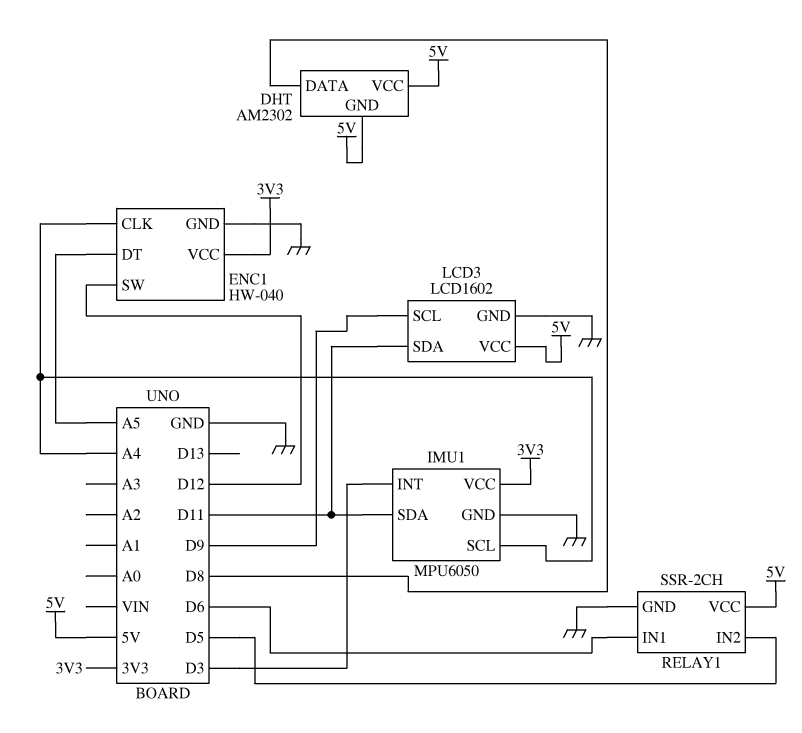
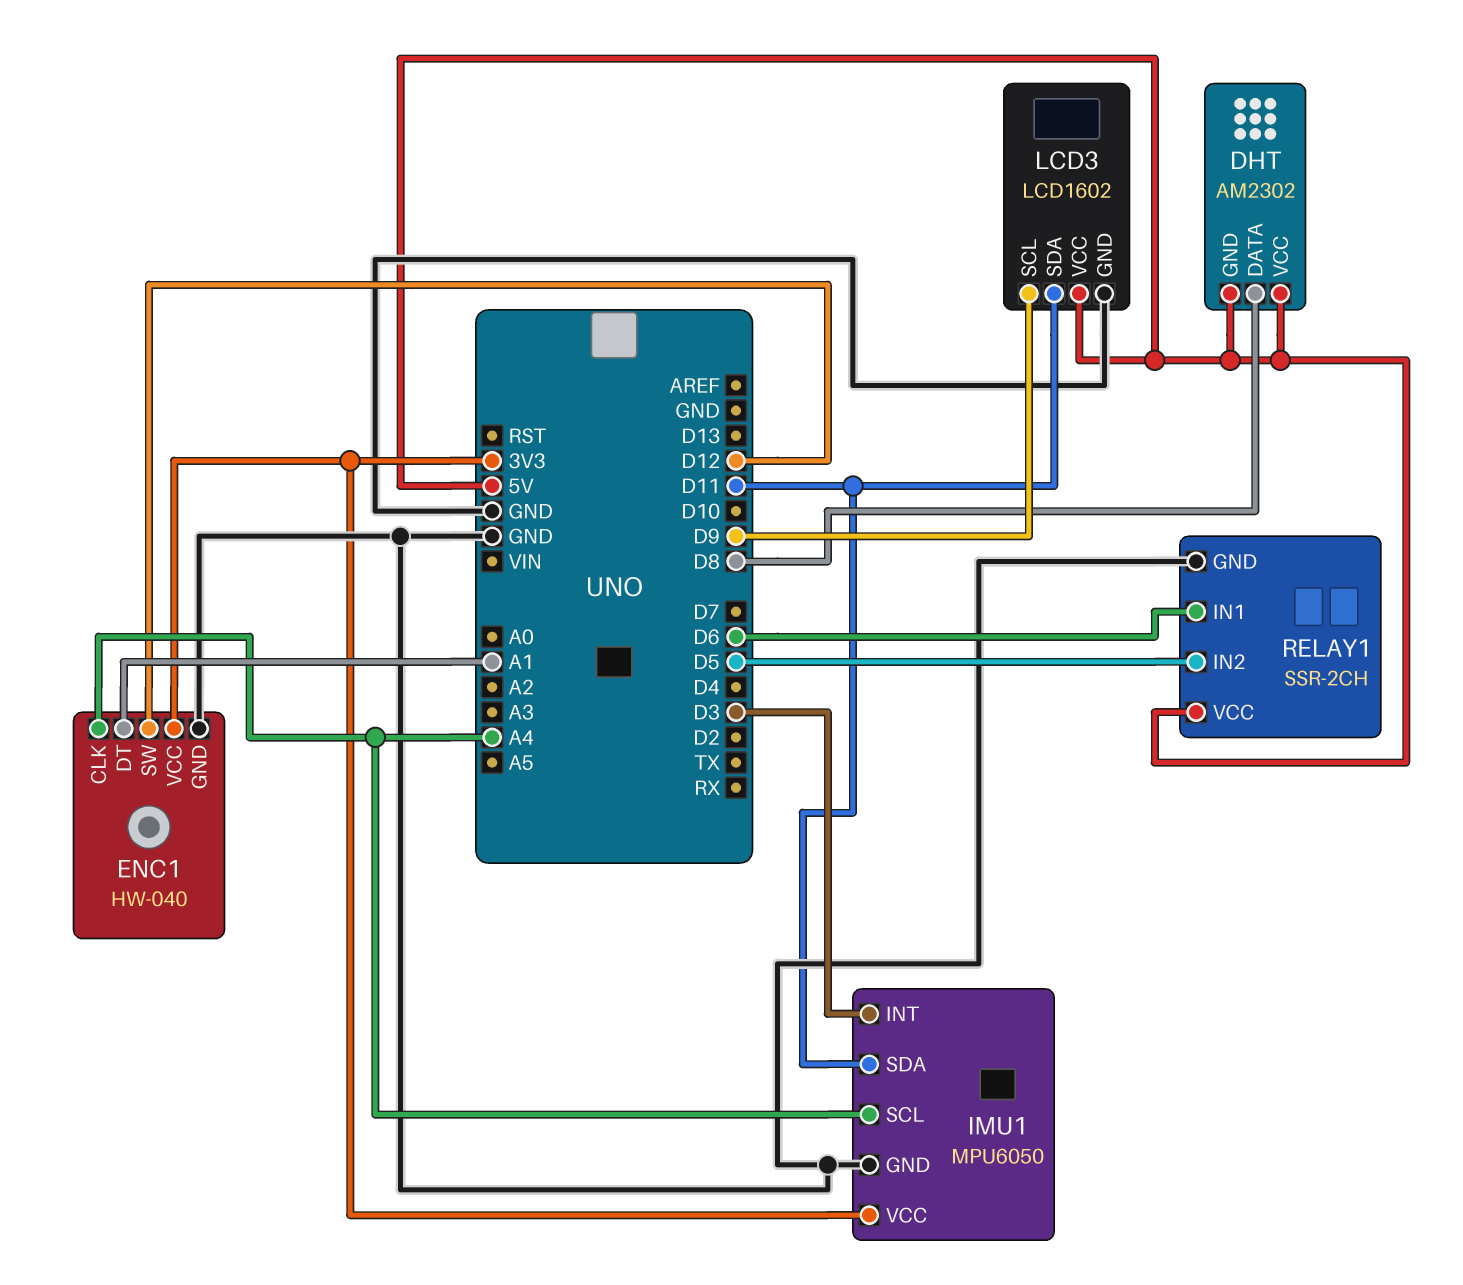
ENC1 pin DT: A5 -> A1

